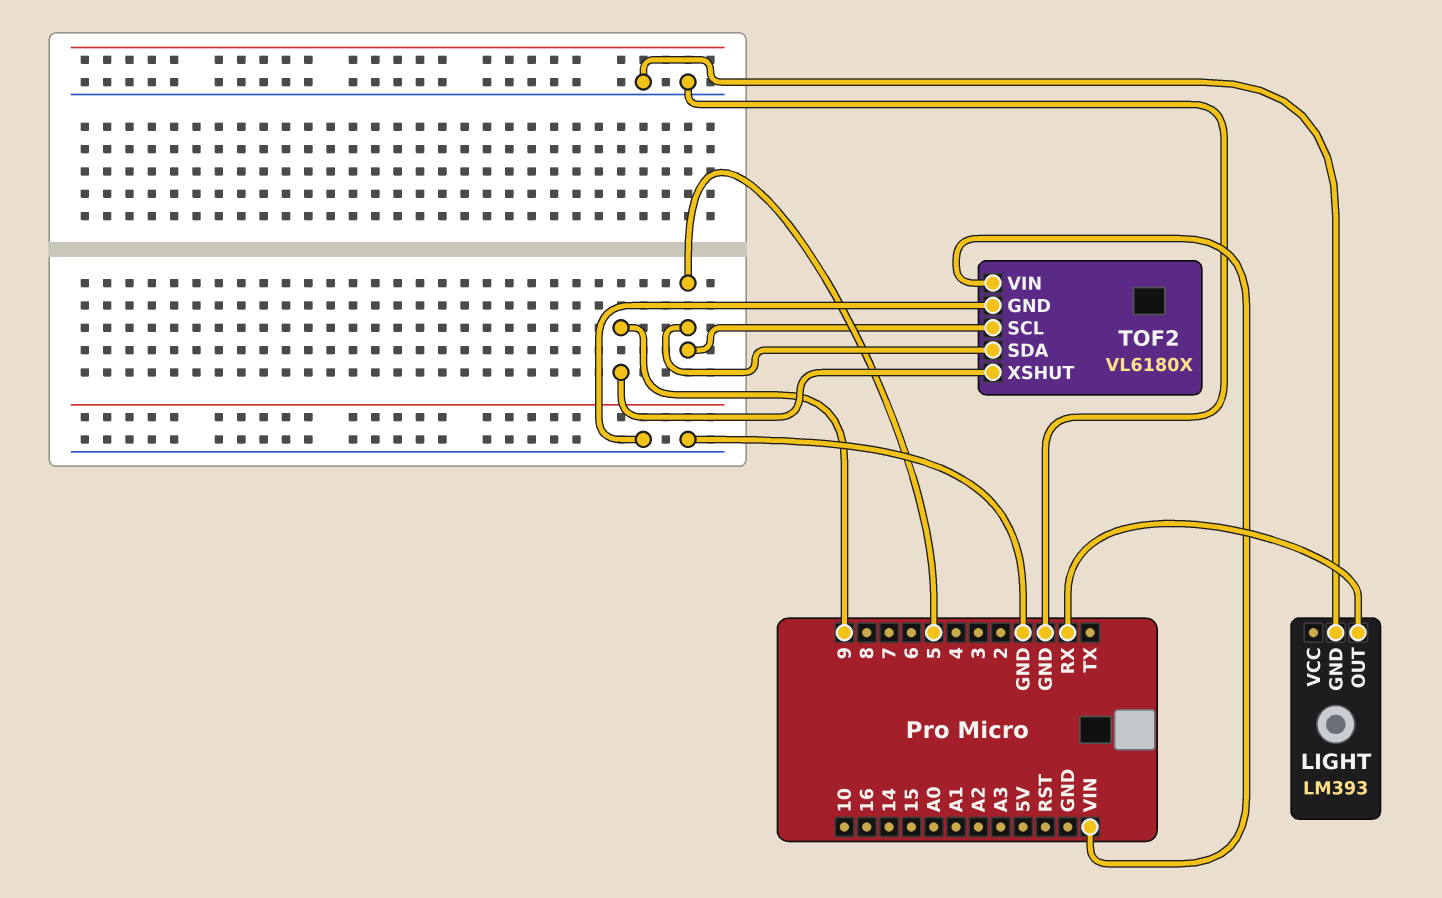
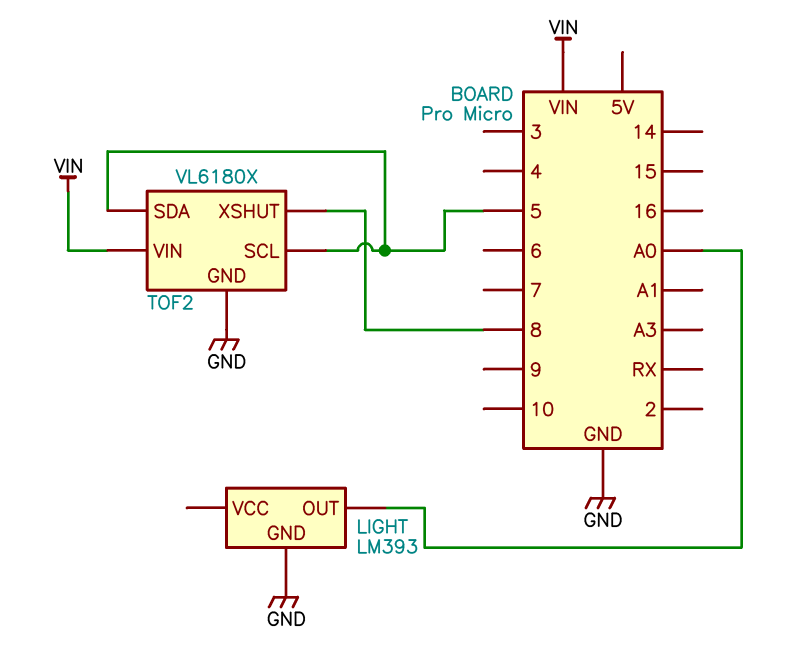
LIGHT pin OUT: RX -> A0
TOF2 pin XSHUT: 9 -> 8

